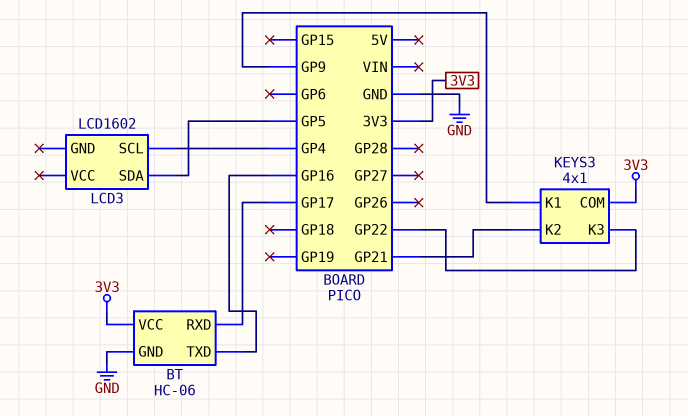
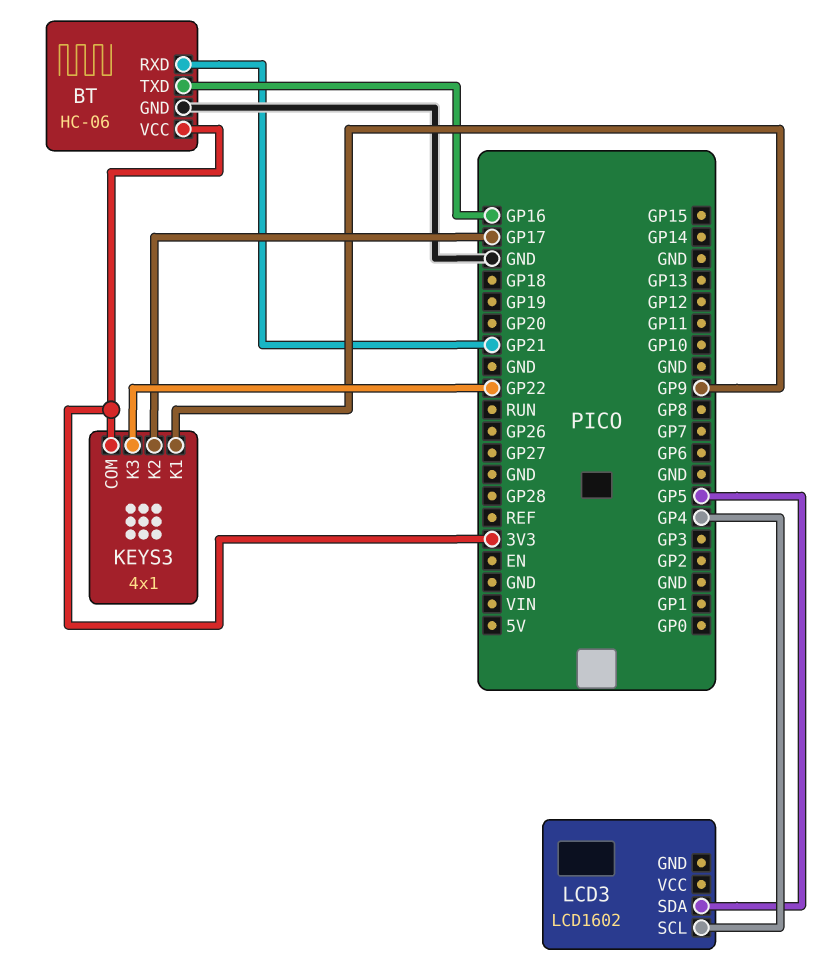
BT pin RXD: GP17 -> GP21
KEYS3 pin K2: GP21 -> GP17

